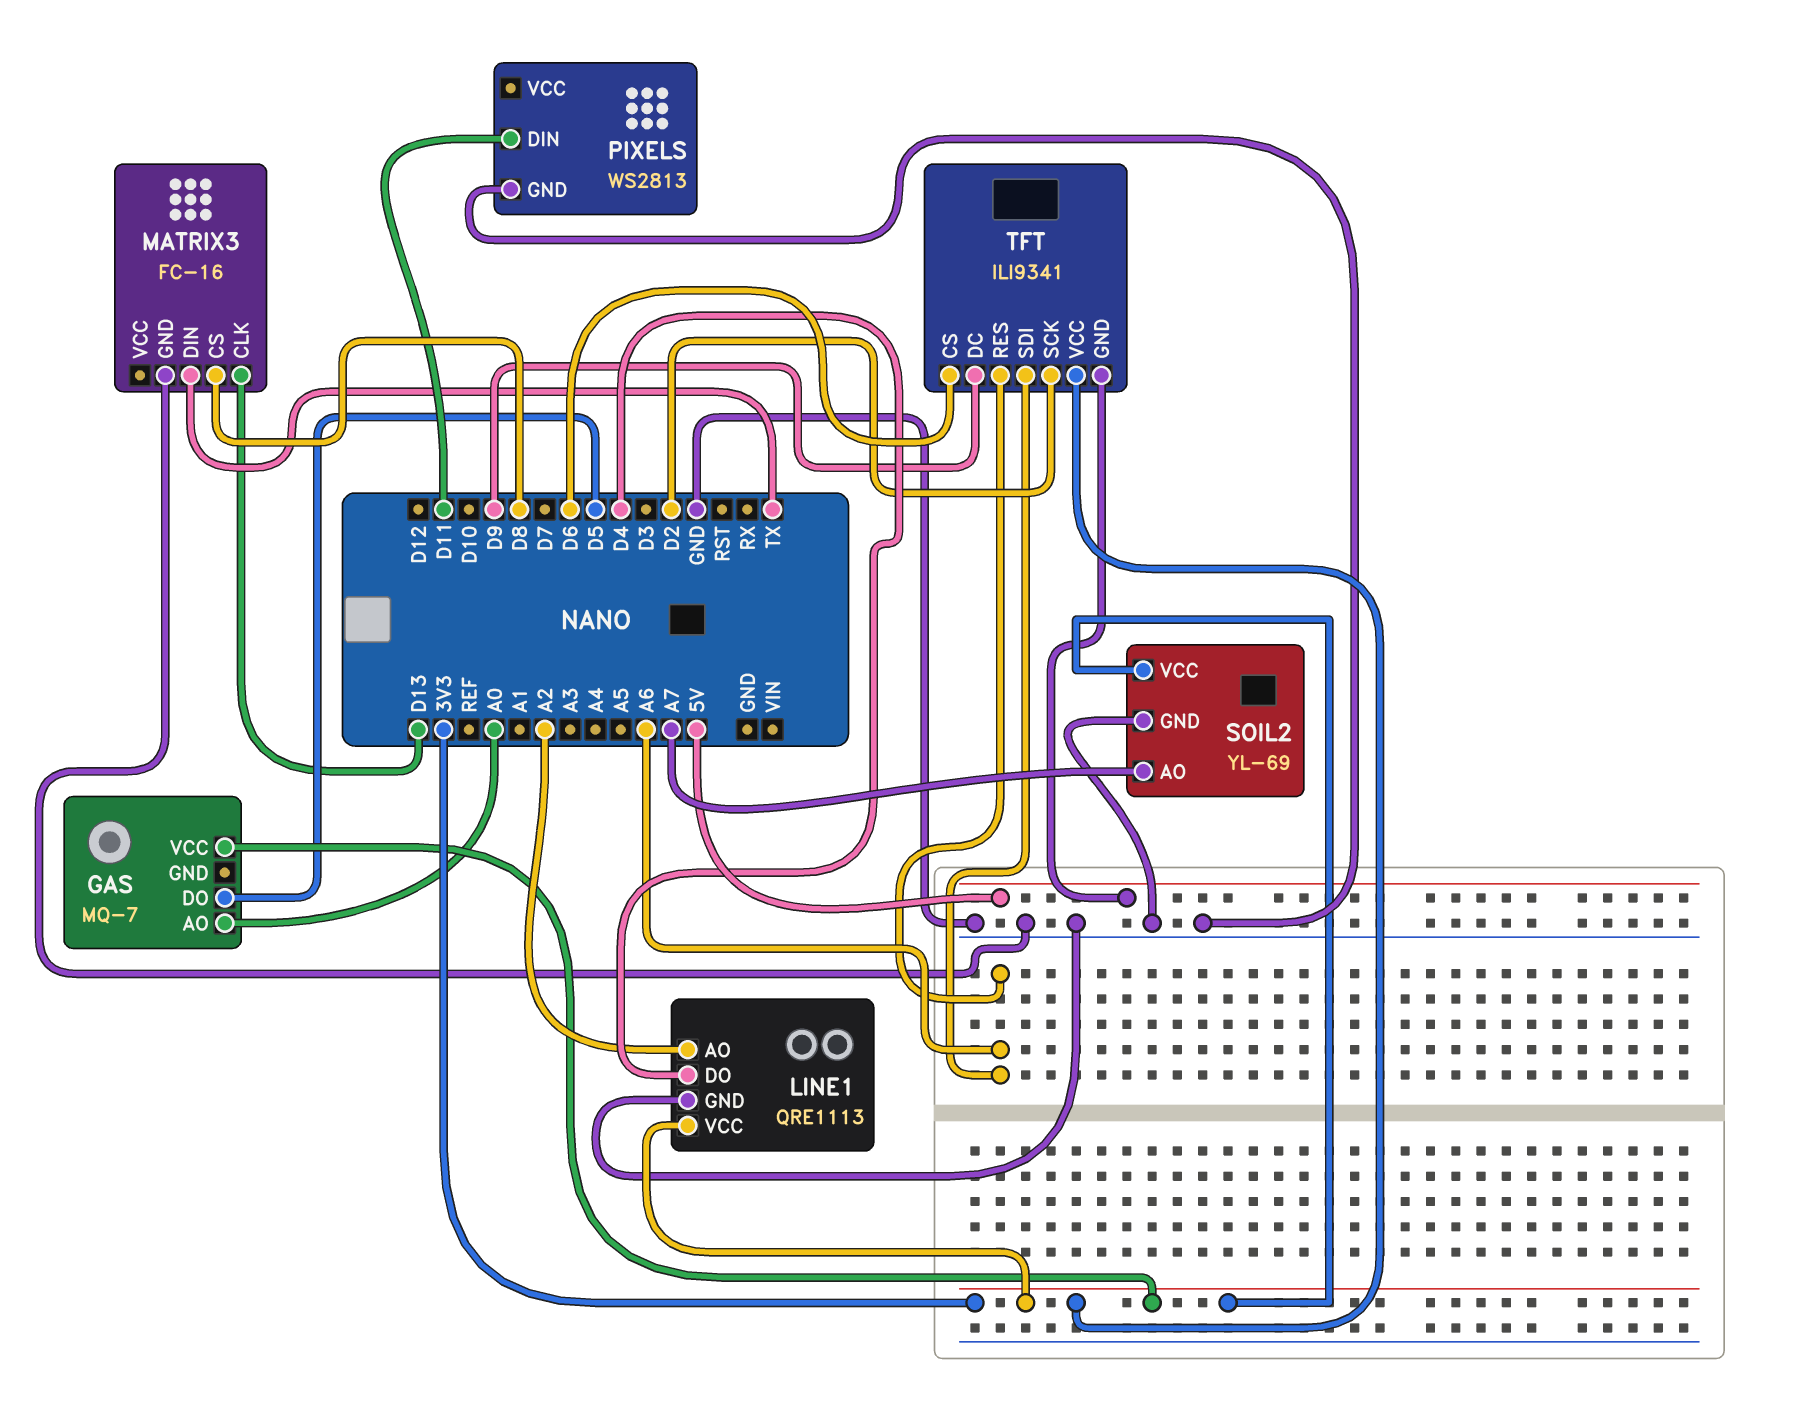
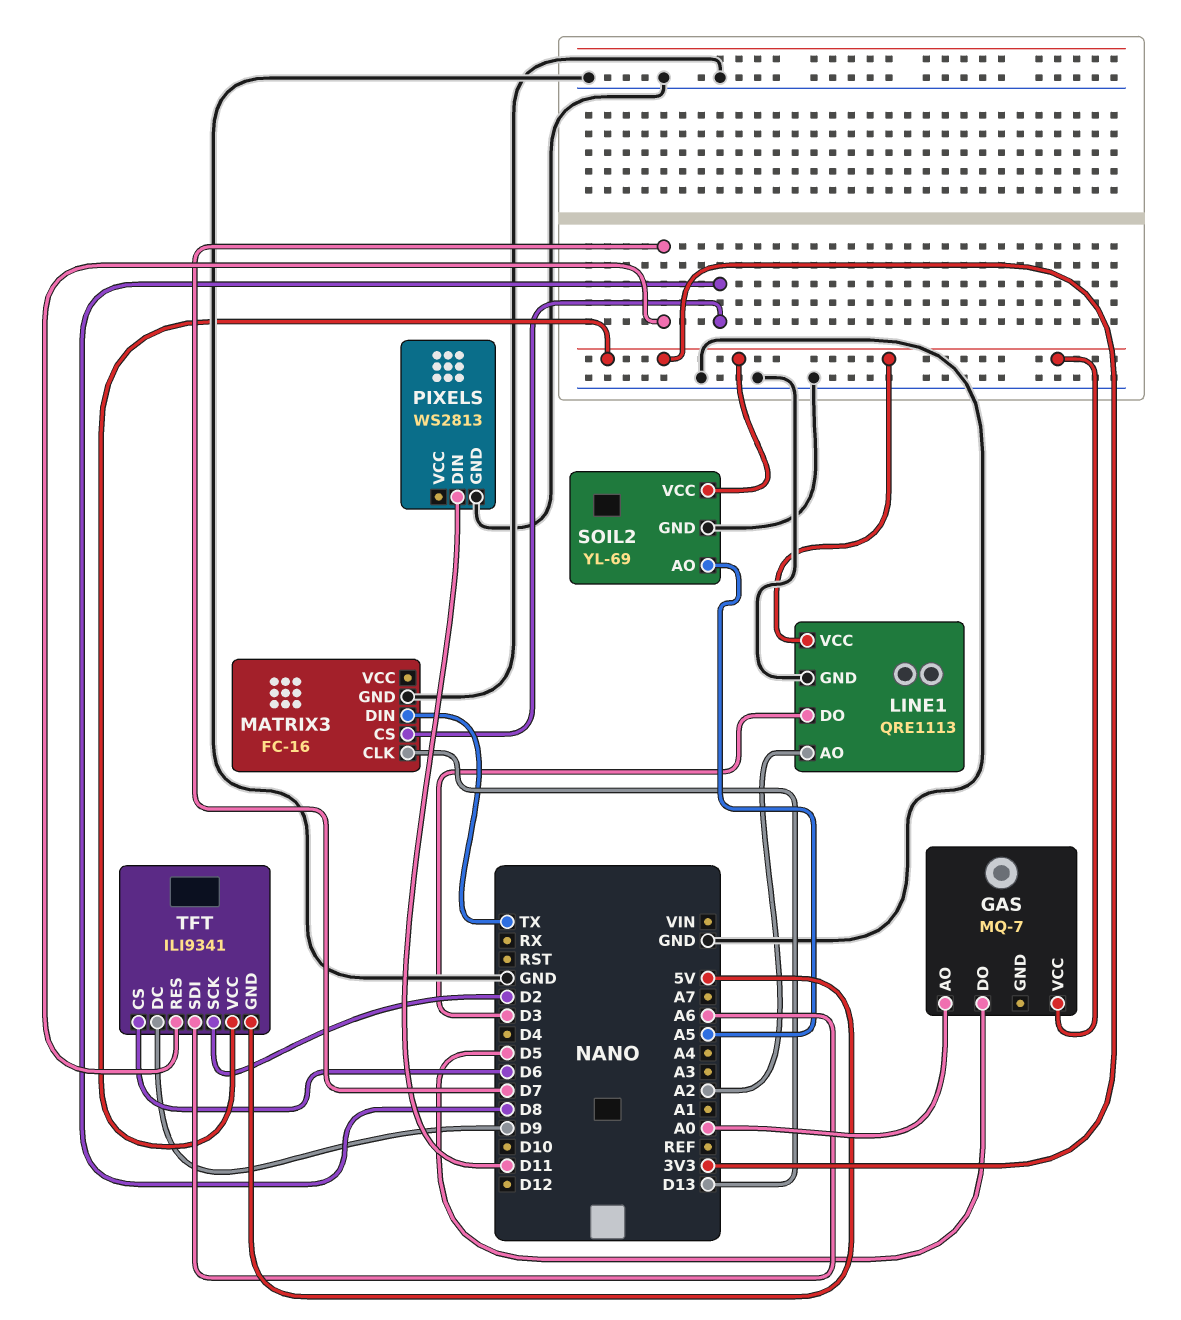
LINE1 pin DO: D4 -> D3
SOIL2 pin AO: A7 -> A5
TFT pin RES: A6 -> D7

